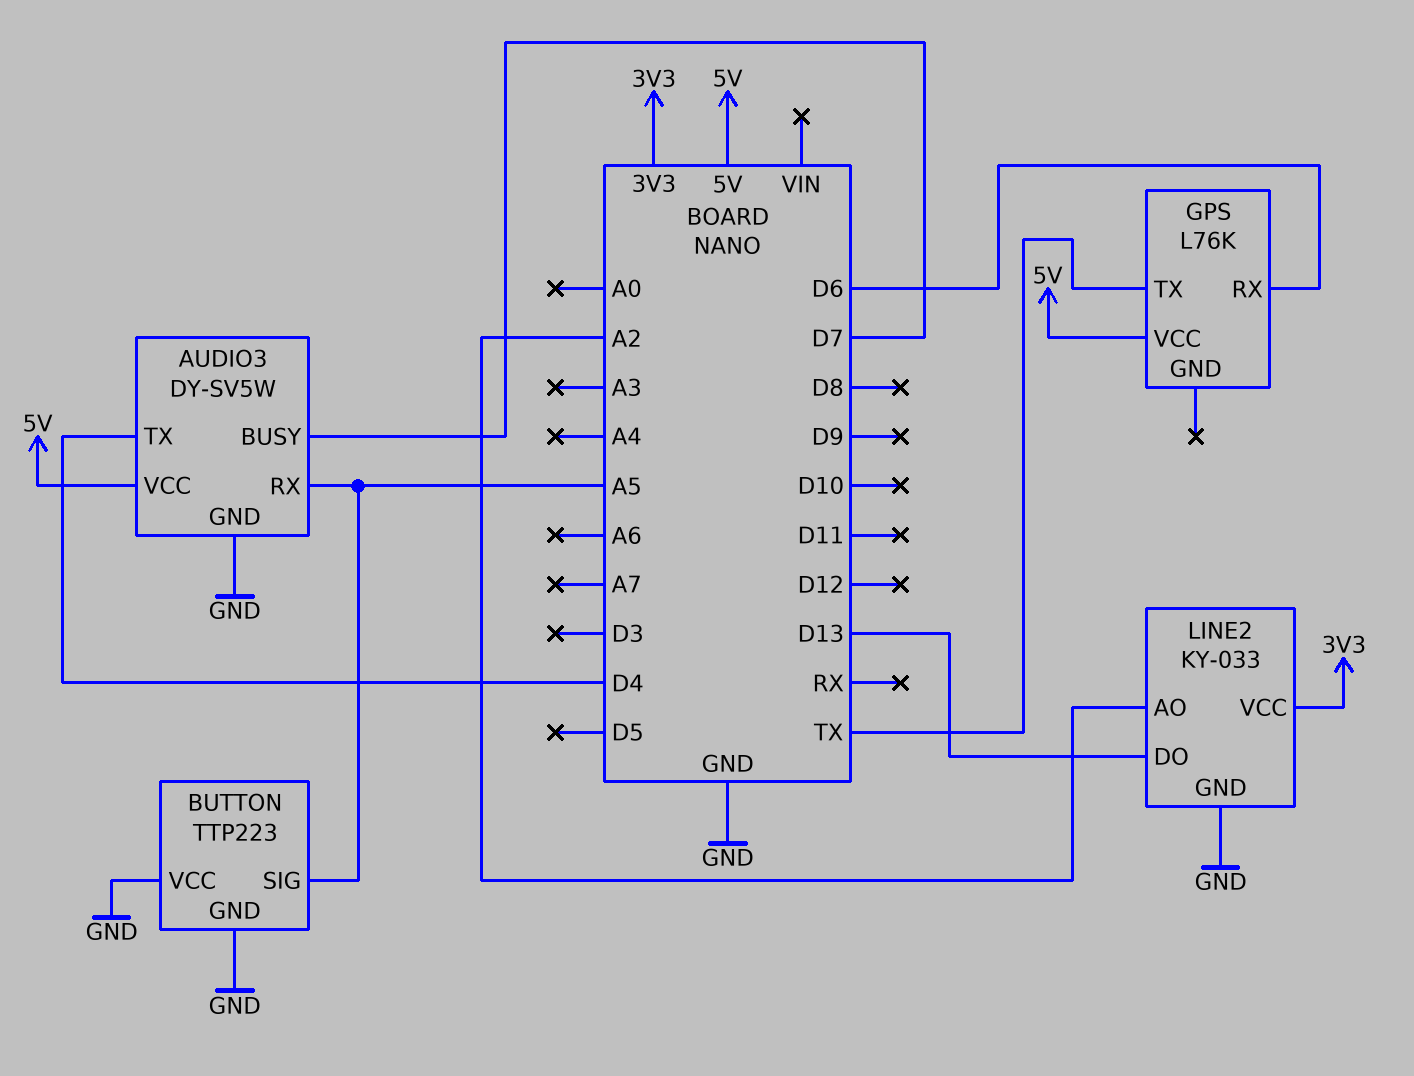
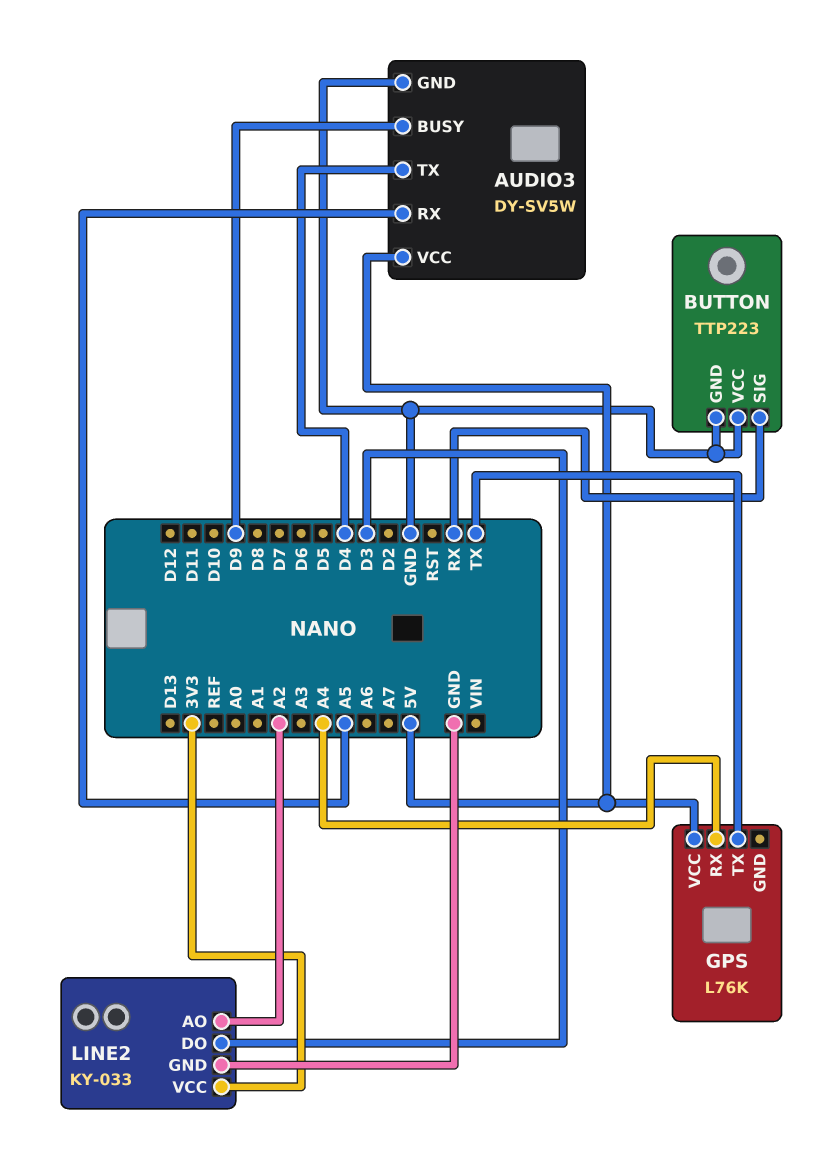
AUDIO3 pin BUSY: D7 -> D9
BUTTON pin SIG: A5 -> RX
GPS pin RX: D6 -> A4
LINE2 pin DO: D13 -> D3

